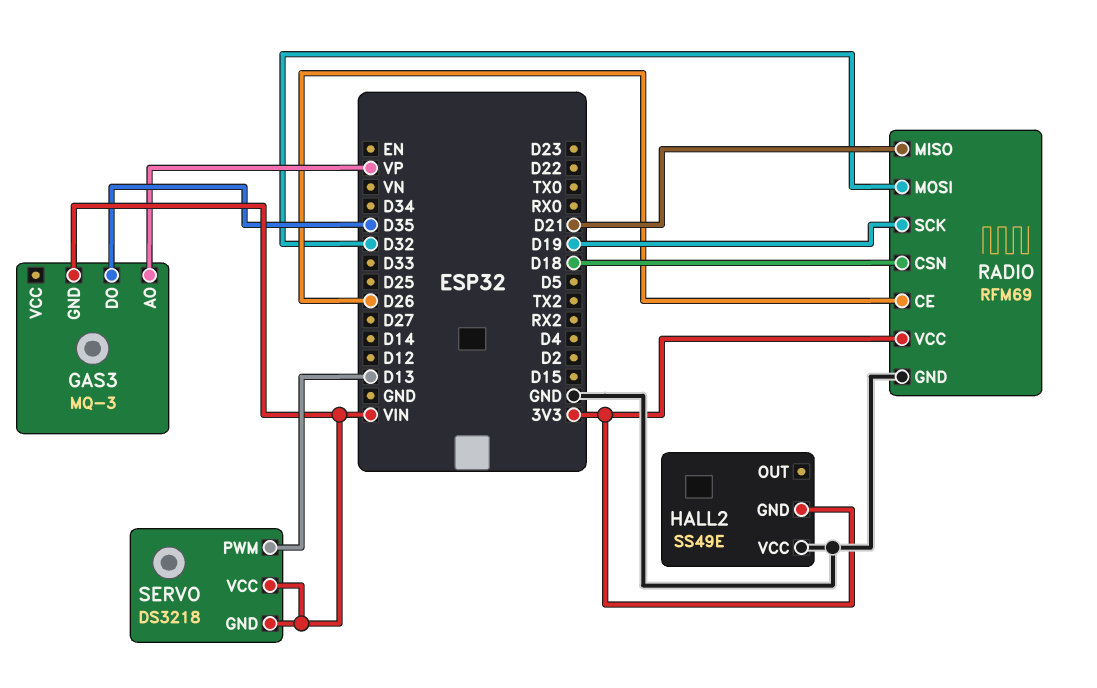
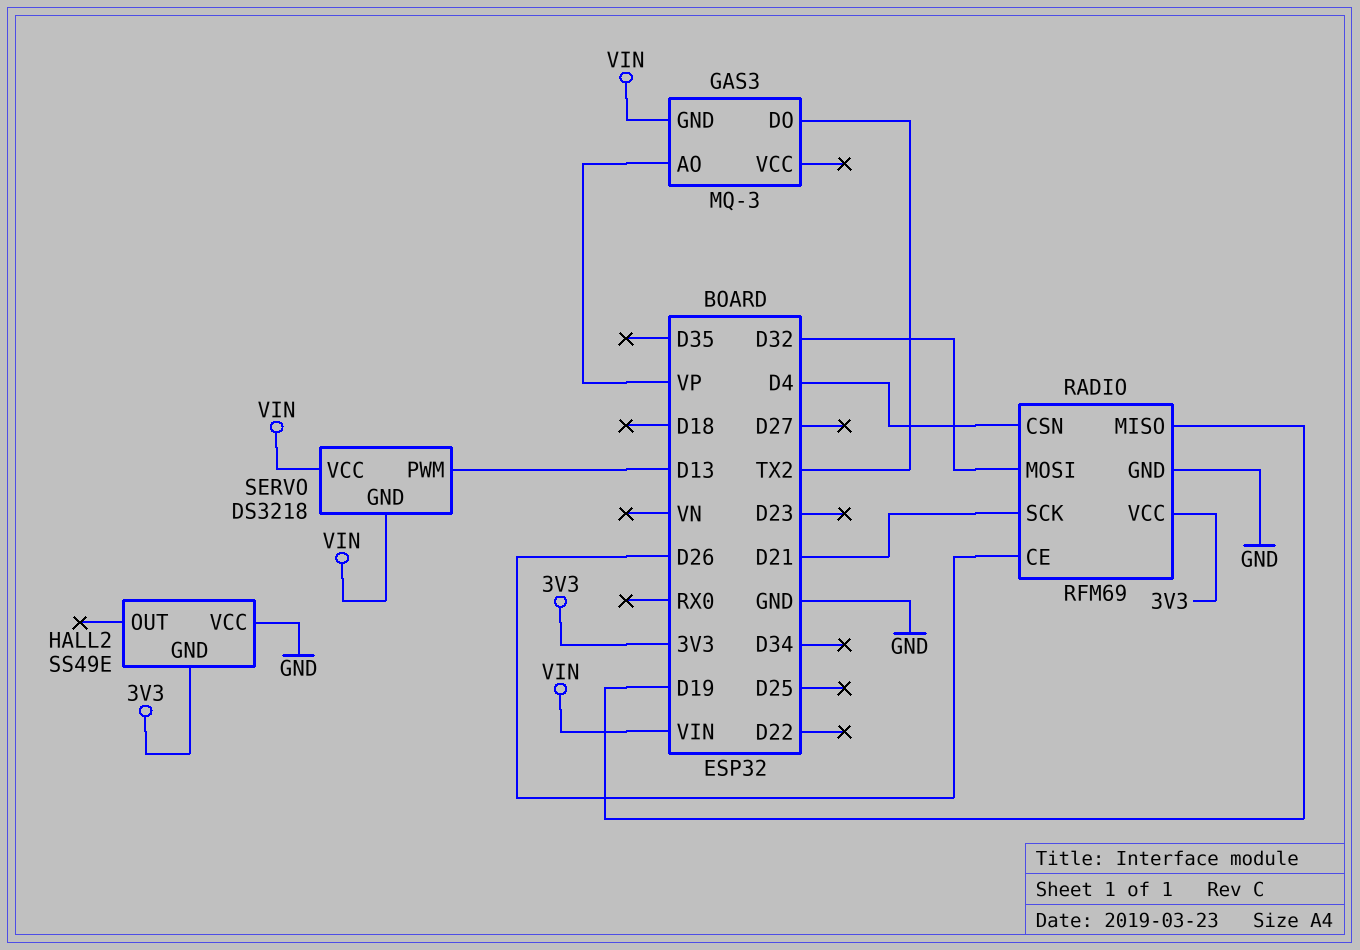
GAS3 pin DO: D35 -> TX2
RADIO pin CSN: D18 -> D4
RADIO pin MISO: D21 -> D19
RADIO pin SCK: D19 -> D21

